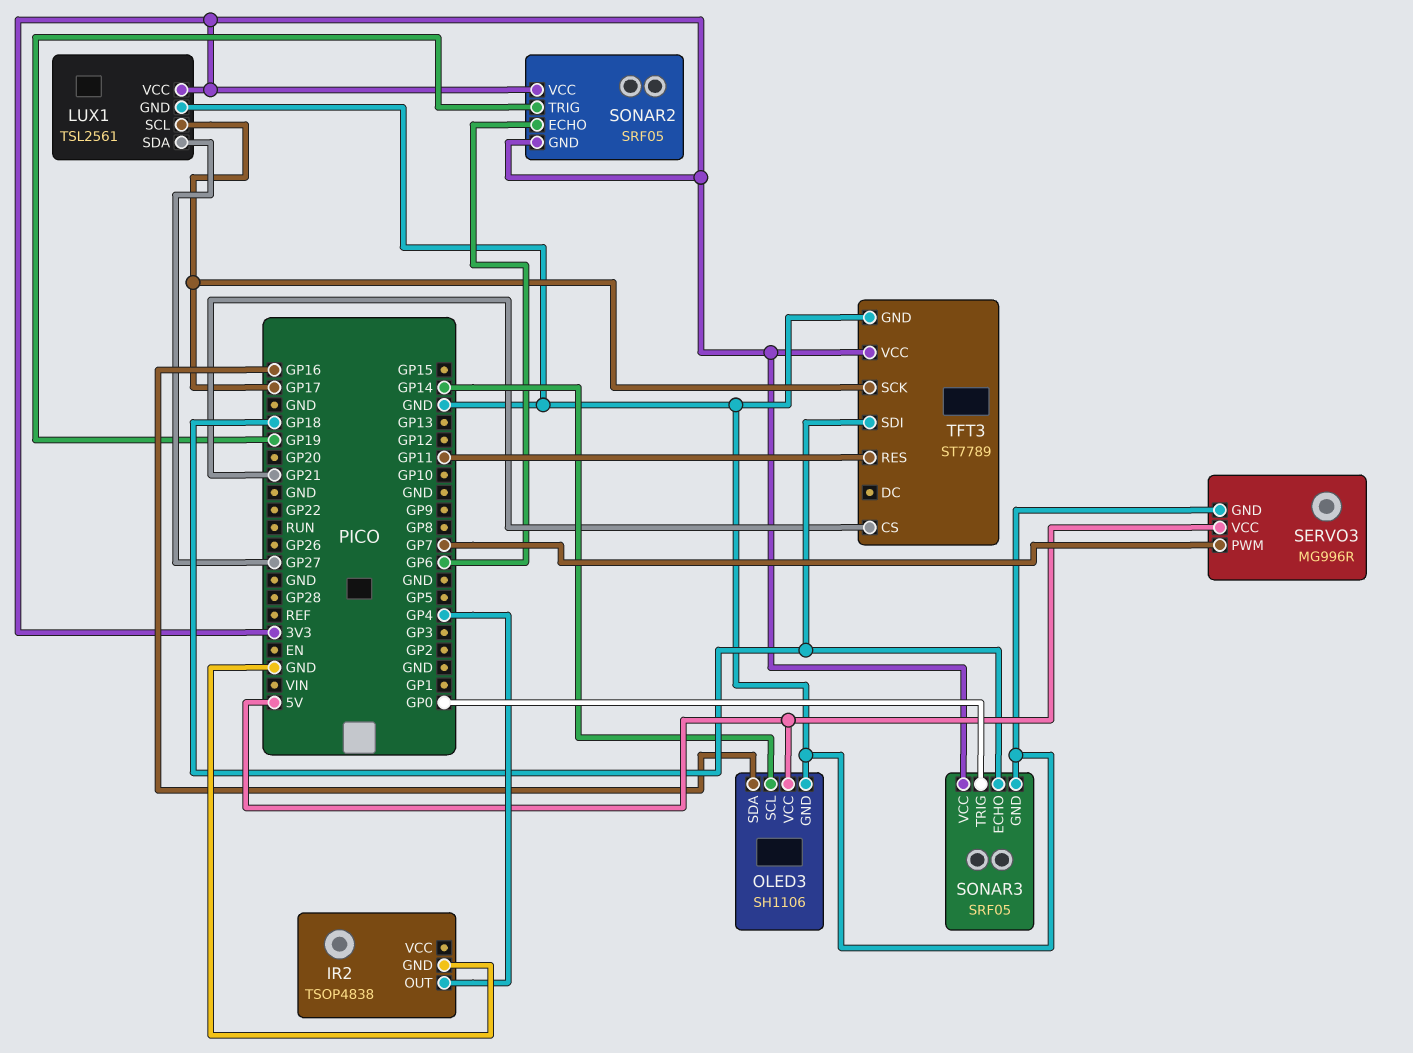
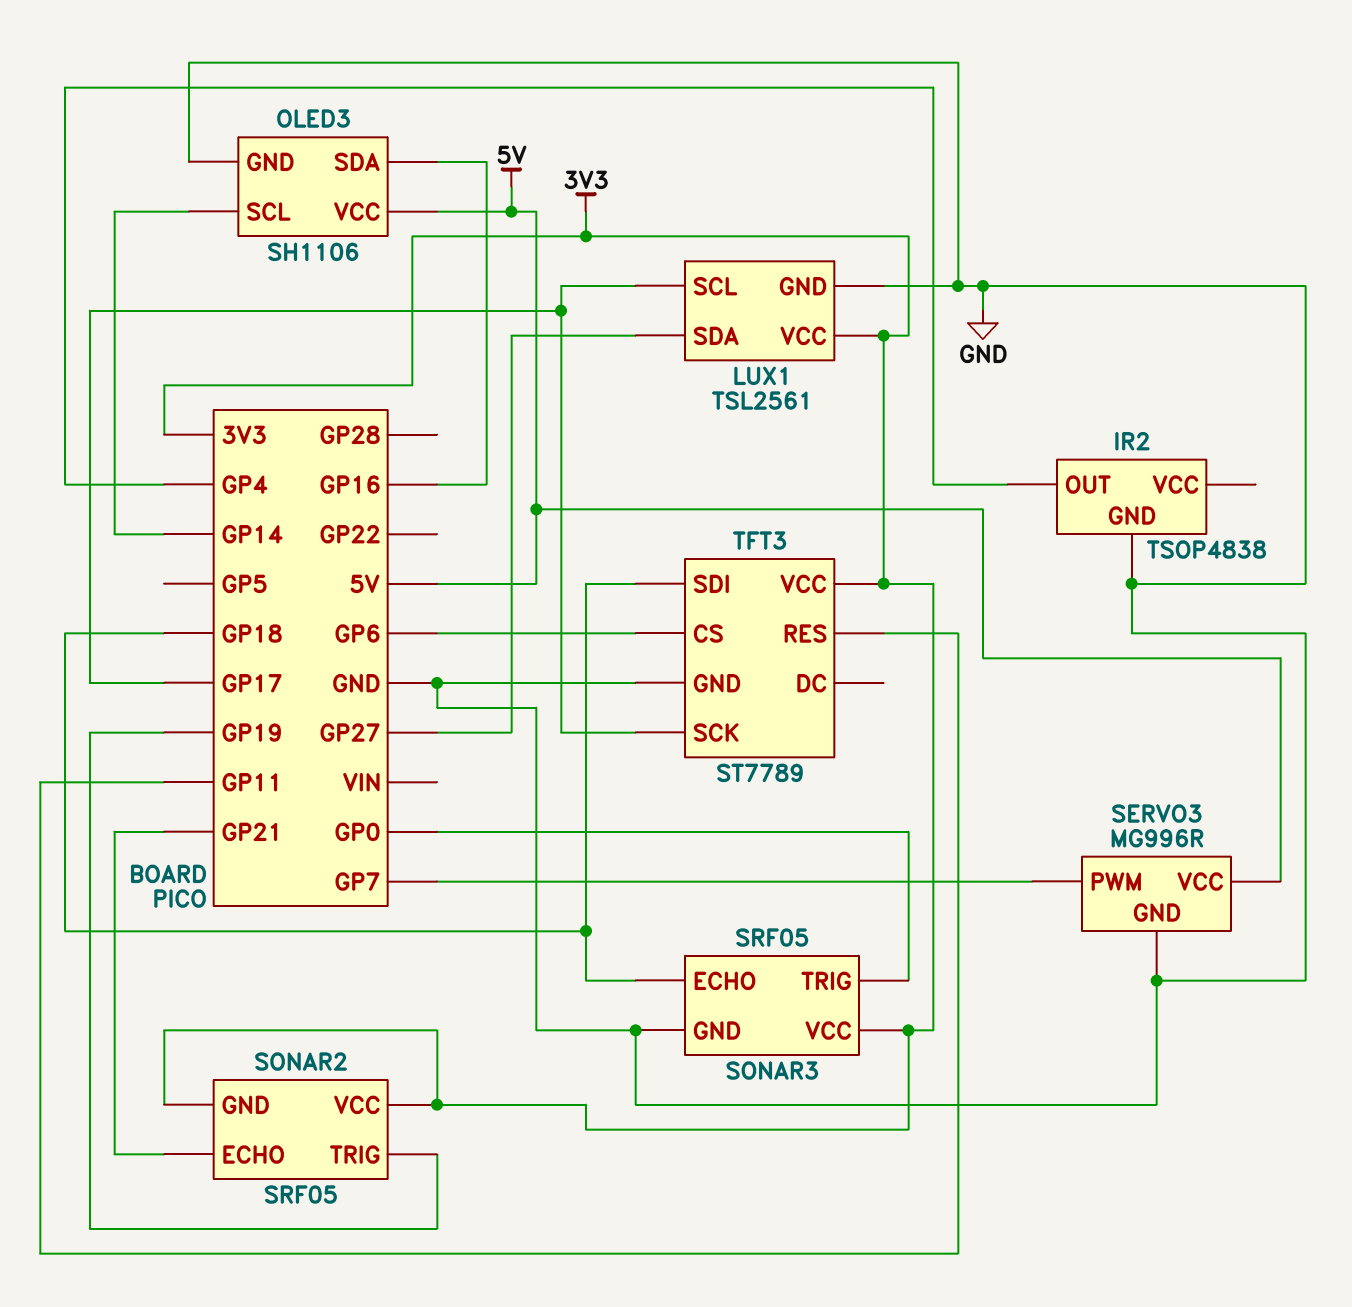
SONAR2 pin ECHO: GP6 -> GP21
TFT3 pin CS: GP21 -> GP6

